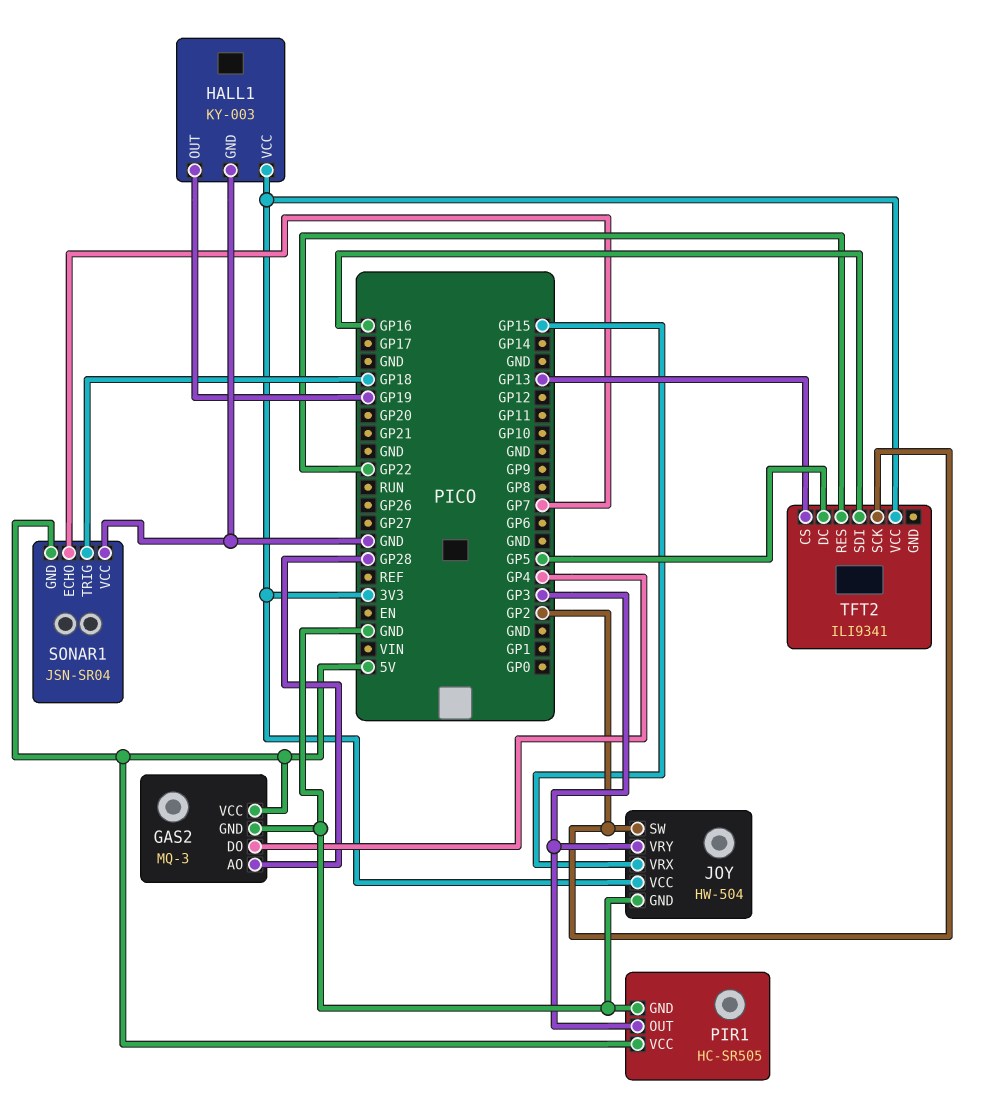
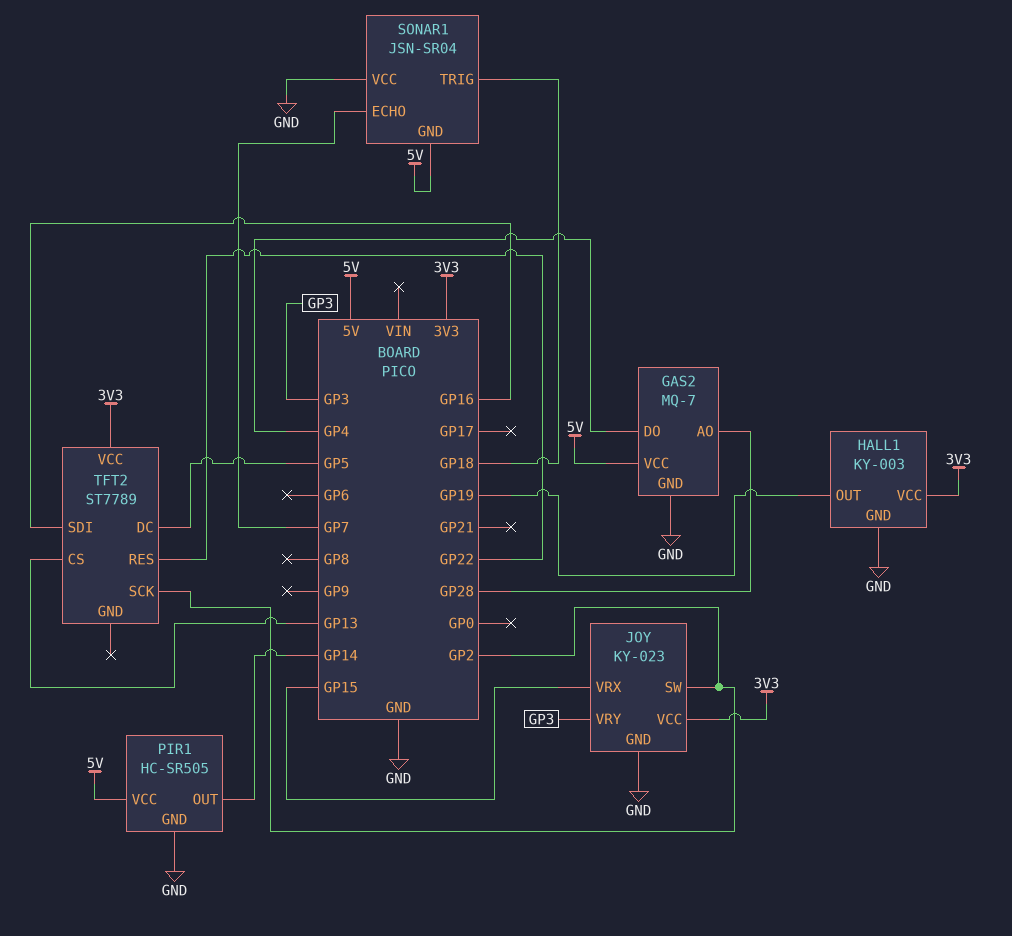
GAS2: MQ-3 -> MQ-7
JOY: HW-504 -> KY-023
PIR1 pin OUT: GP3 -> GP14
TFT2: ILI9341 -> ST7789

